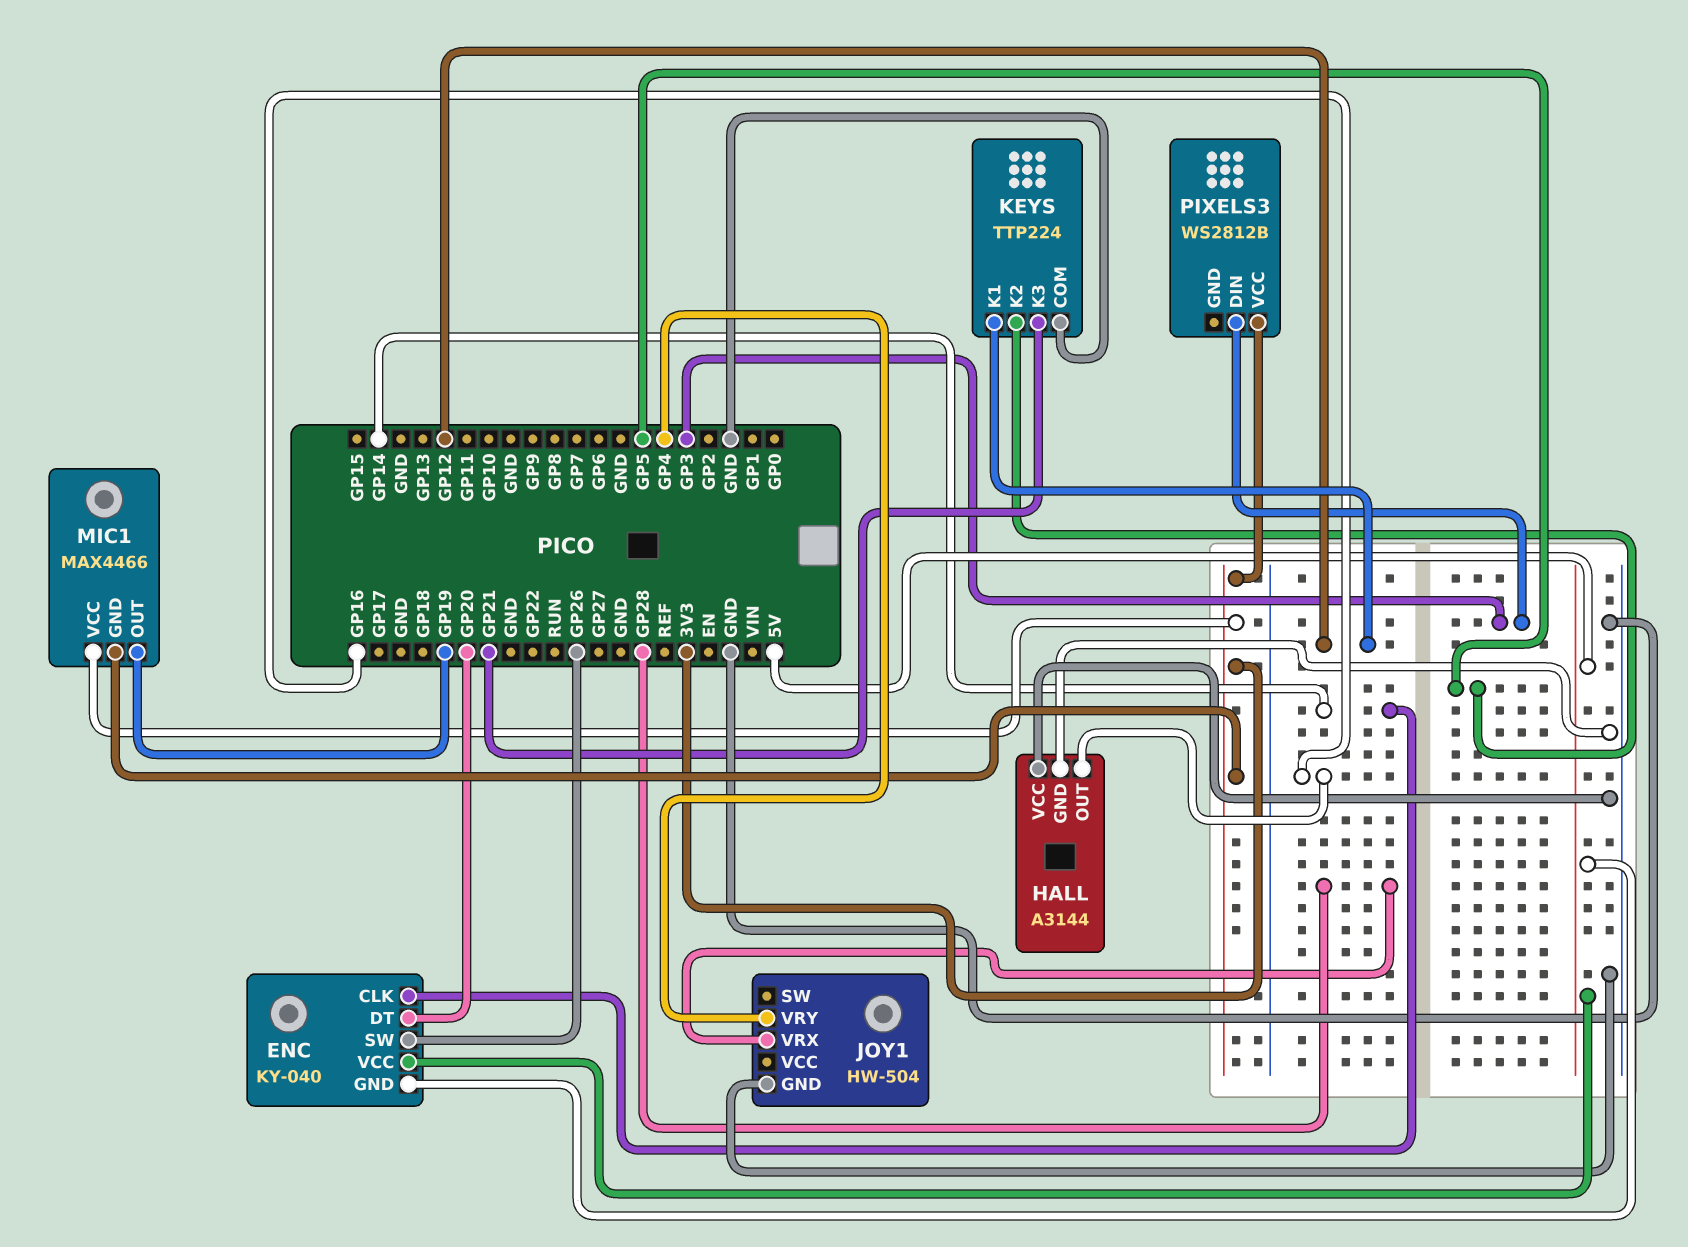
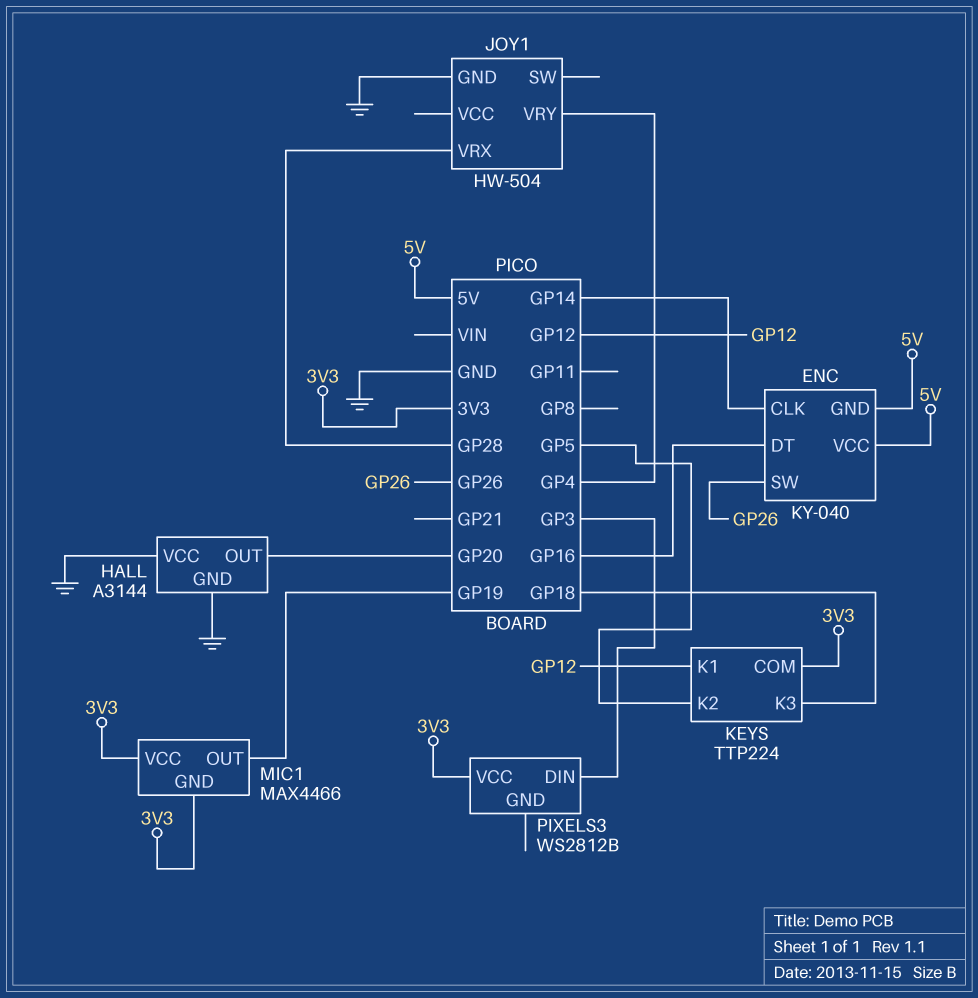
ENC pin DT: GP20 -> GP16
HALL pin OUT: GP16 -> GP20
KEYS pin COM: GND -> 3V3
KEYS pin K3: GP21 -> GP18

